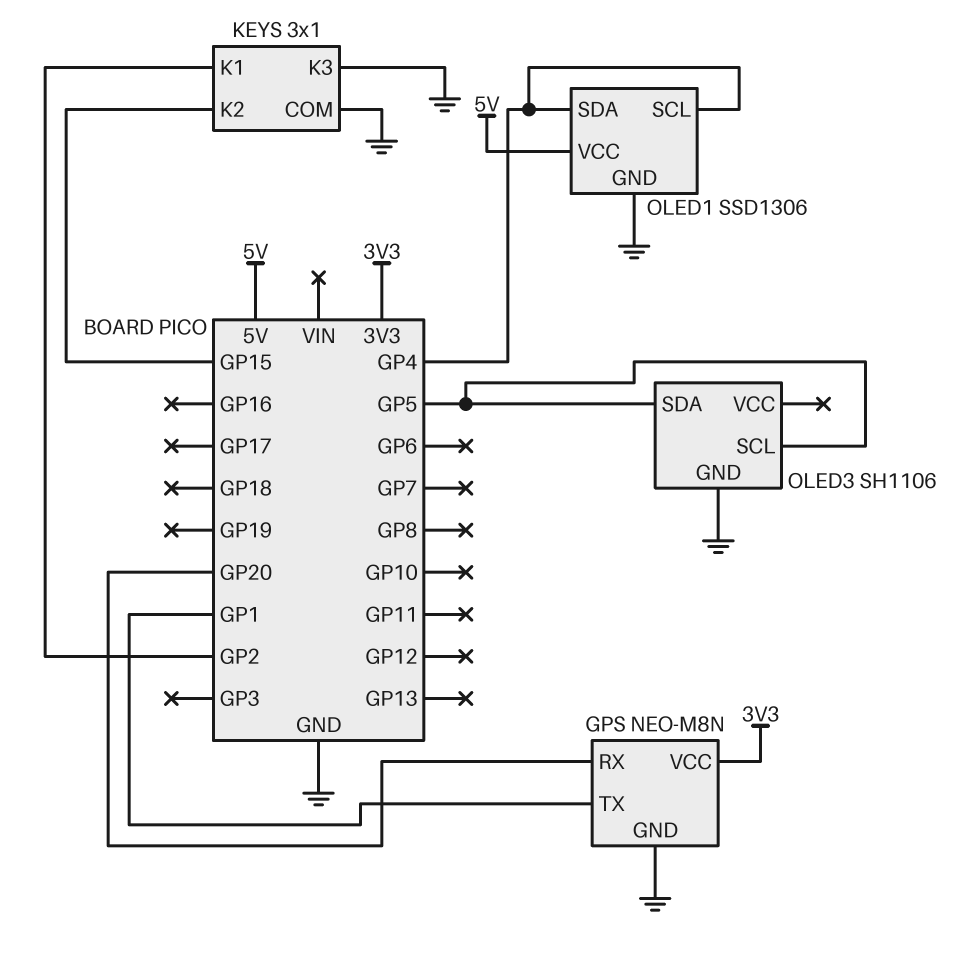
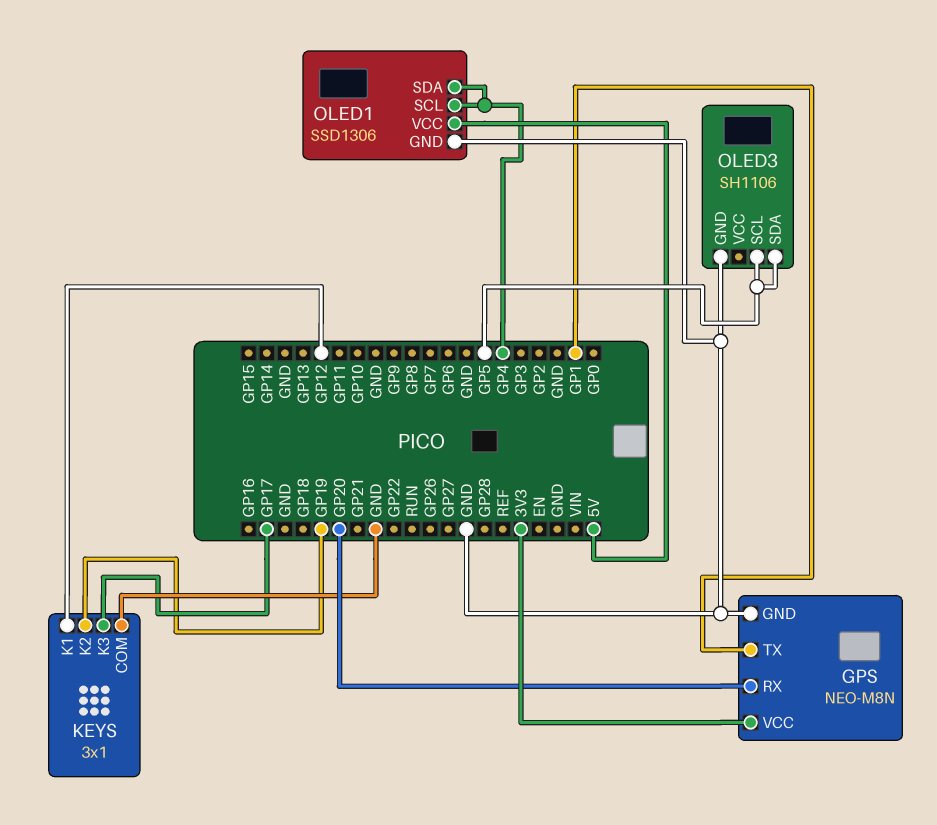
KEYS pin K1: GP2 -> GP12
KEYS pin K2: GP15 -> GP19
KEYS pin K3: GND -> GP17

